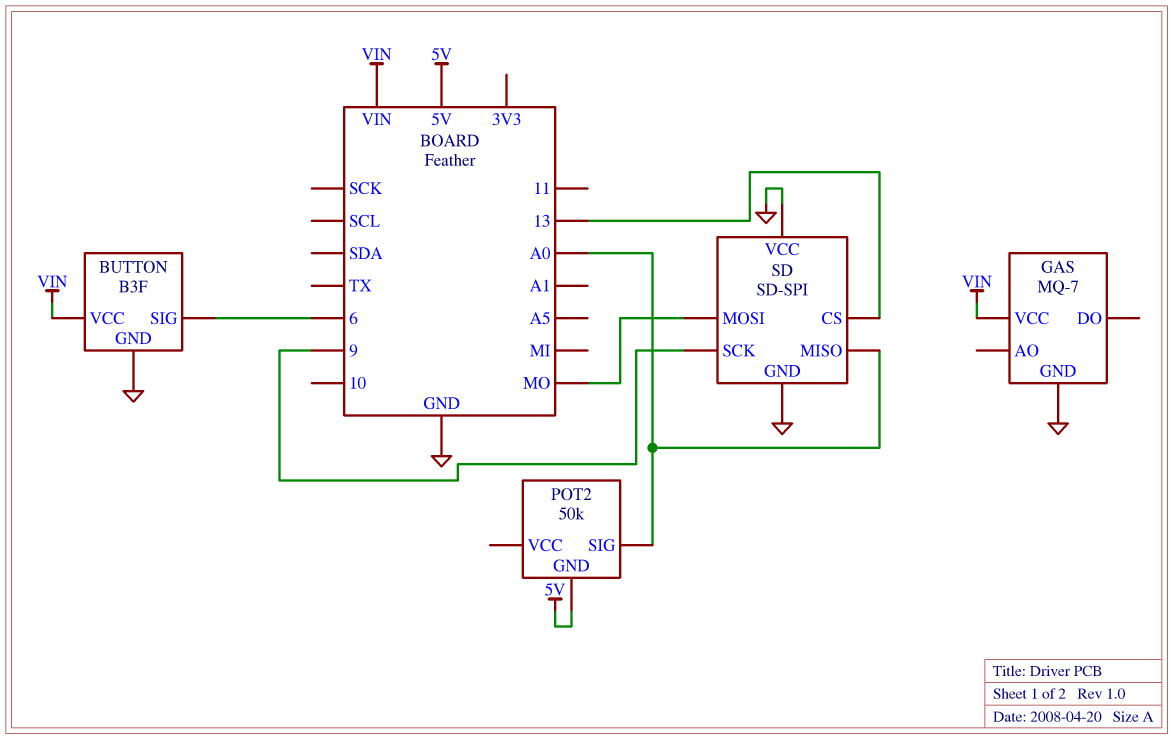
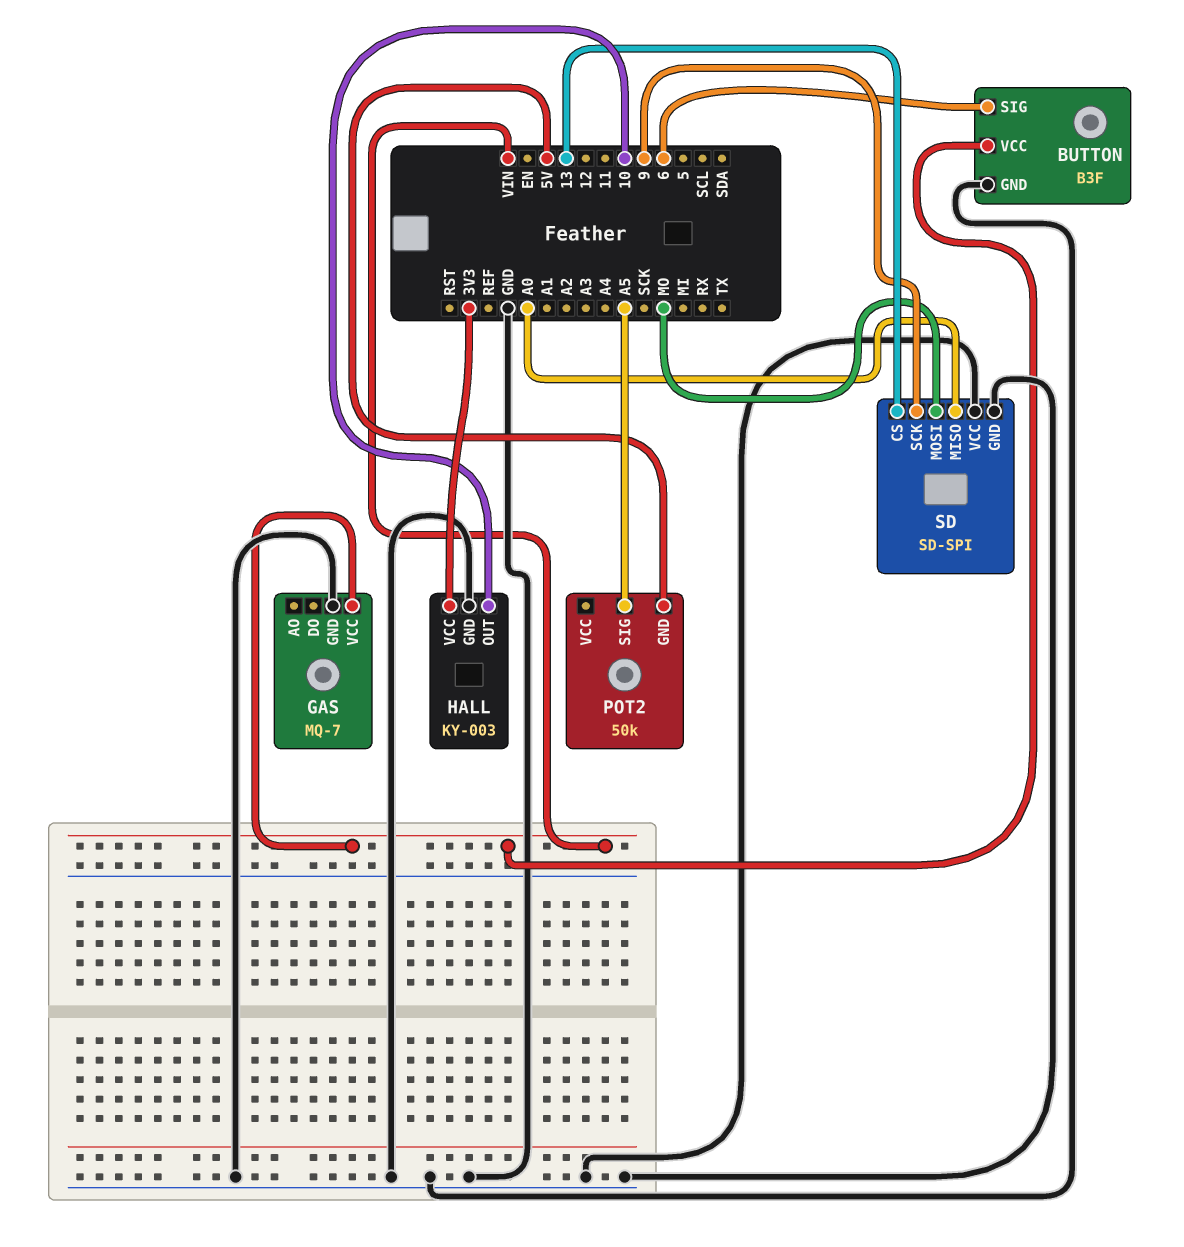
HALL: none -> KY-003
HALL pin GND: none -> GND
HALL pin OUT: none -> 10
HALL pin VCC: none -> 3V3
POT2 pin SIG: A0 -> A5

